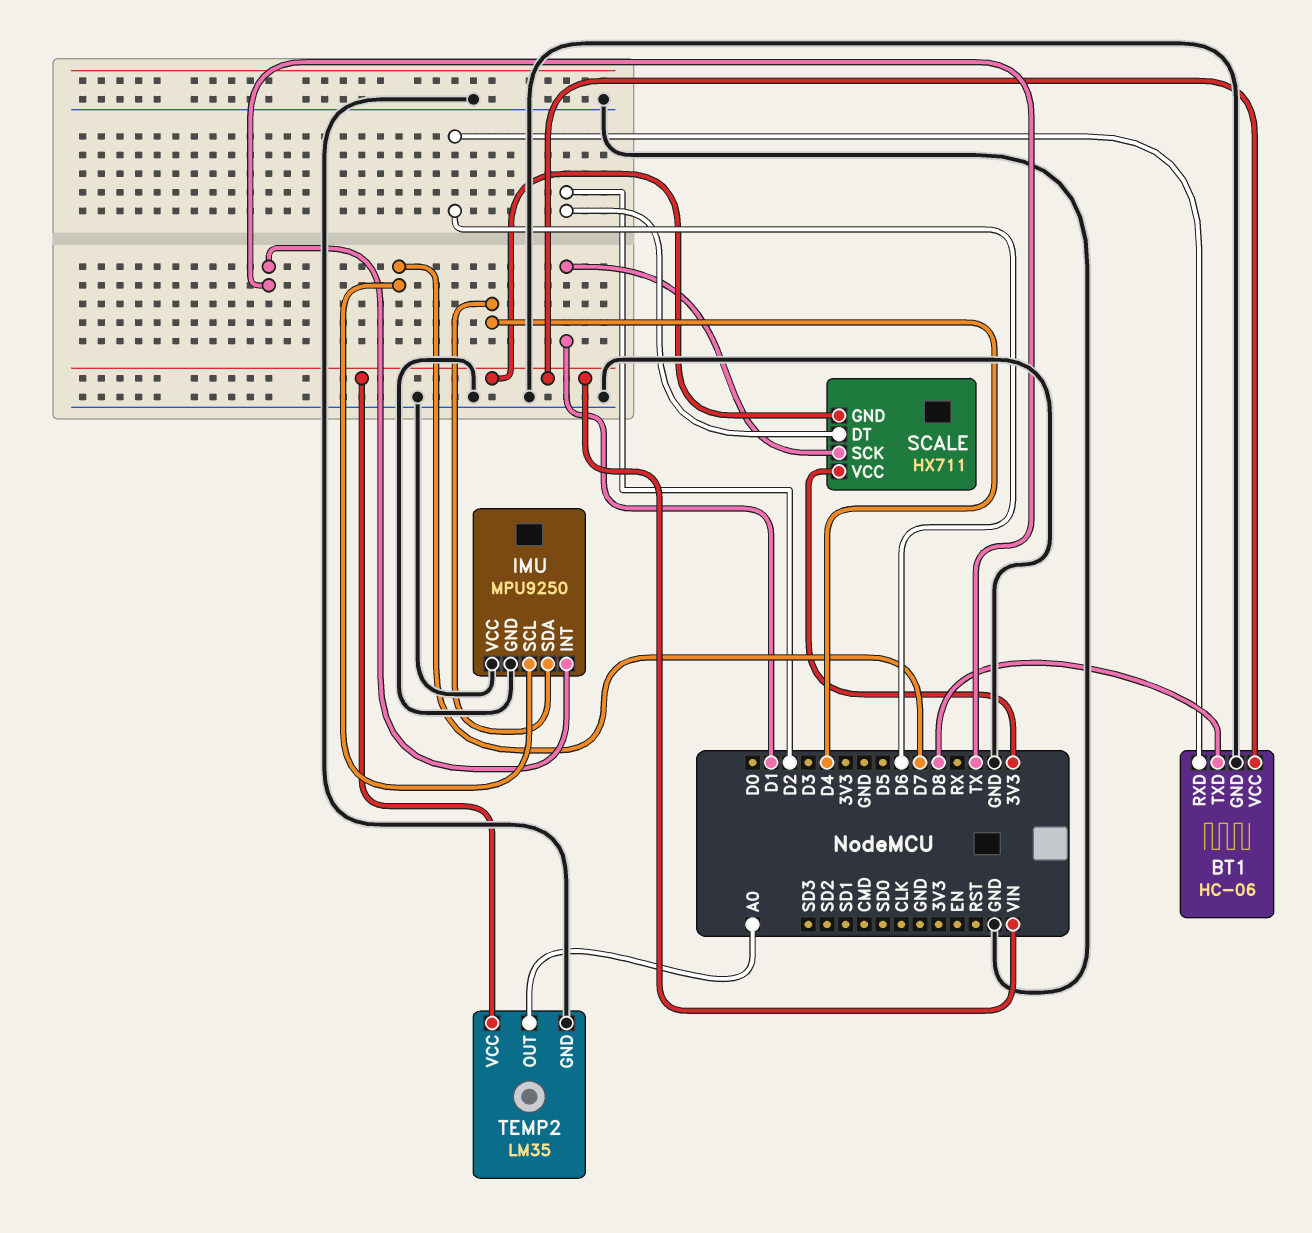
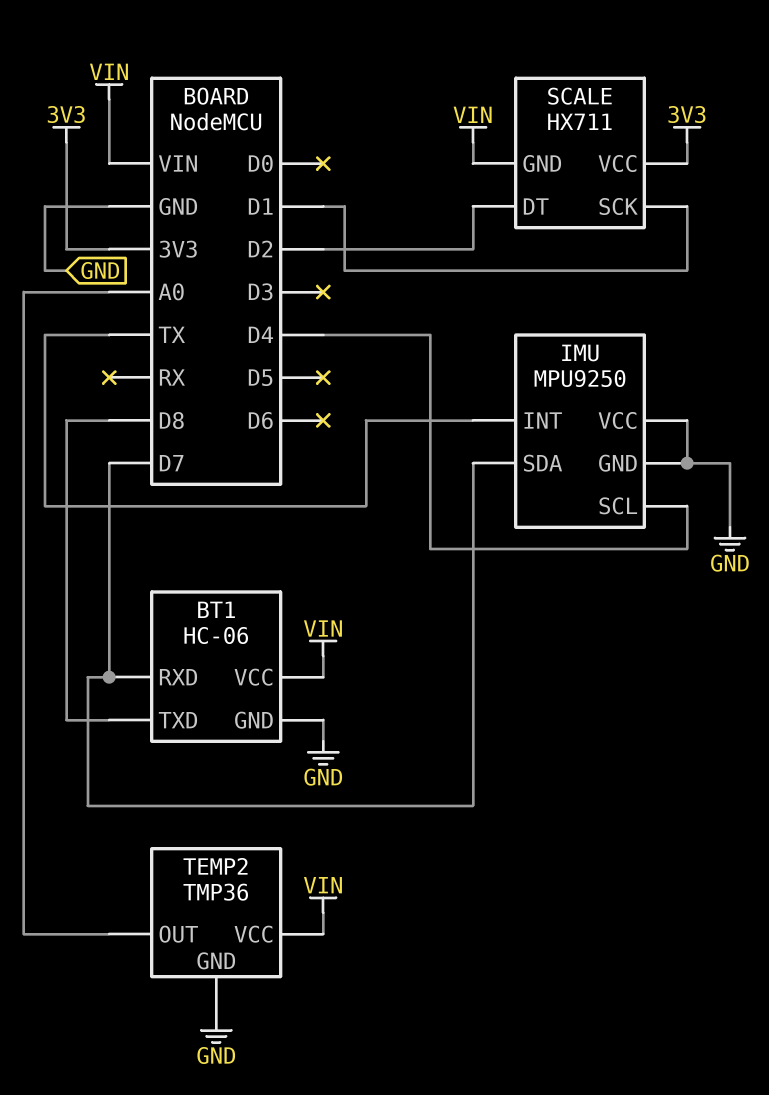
BT1 pin RXD: D6 -> D7
IMU pin SCL: D7 -> D4
IMU pin SDA: D4 -> D7
TEMP2: LM35 -> TMP36

